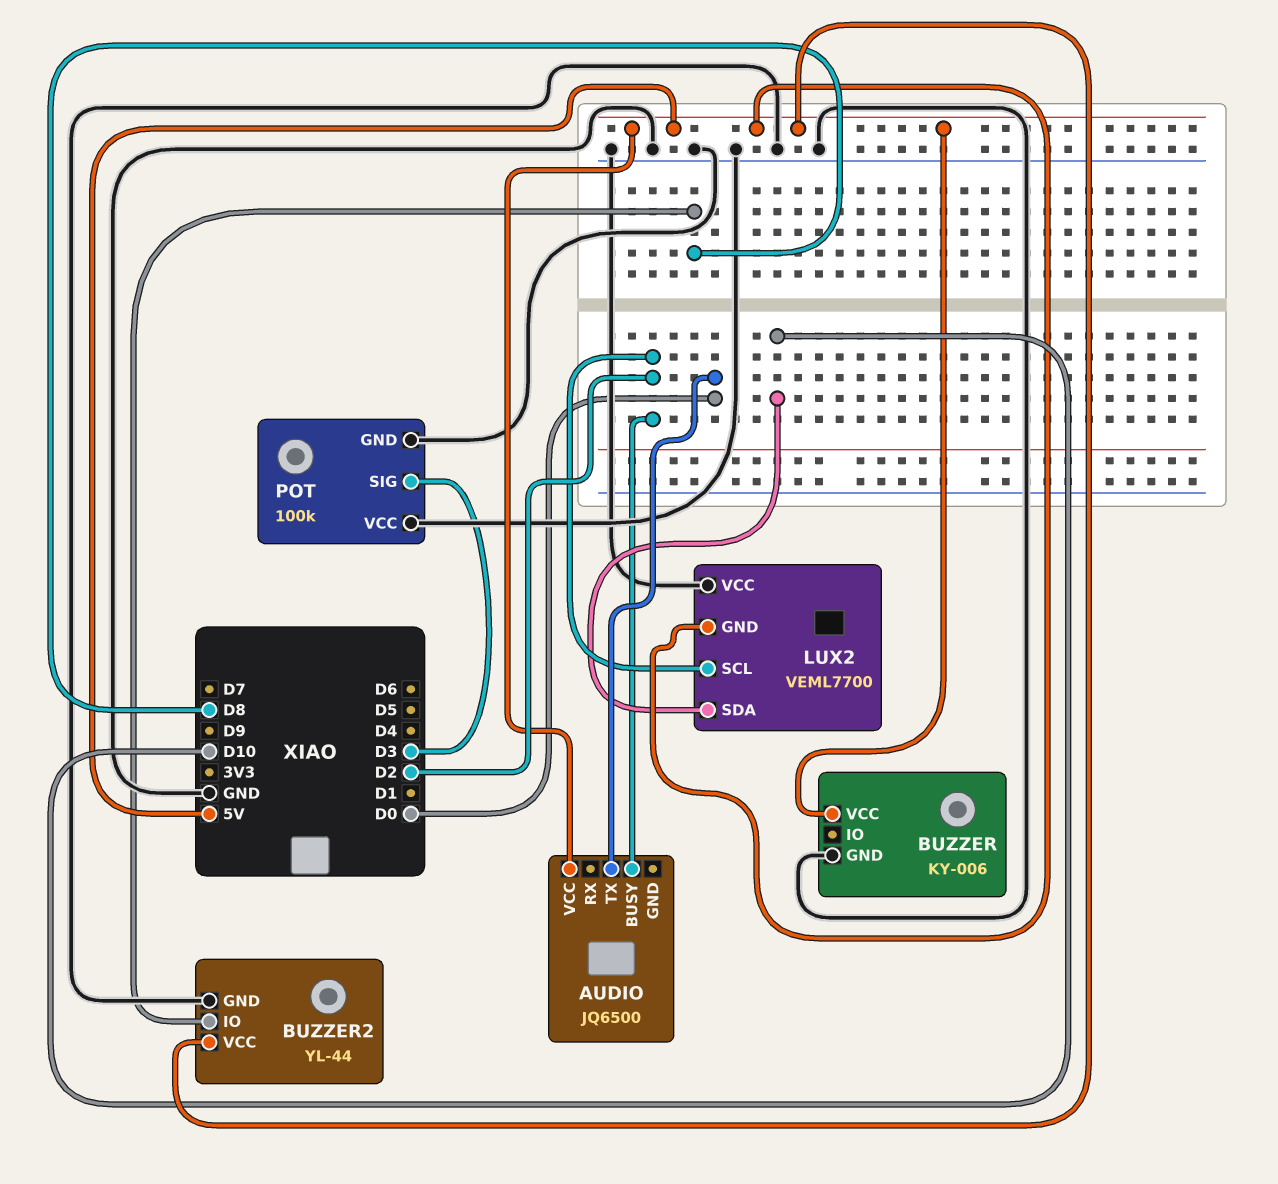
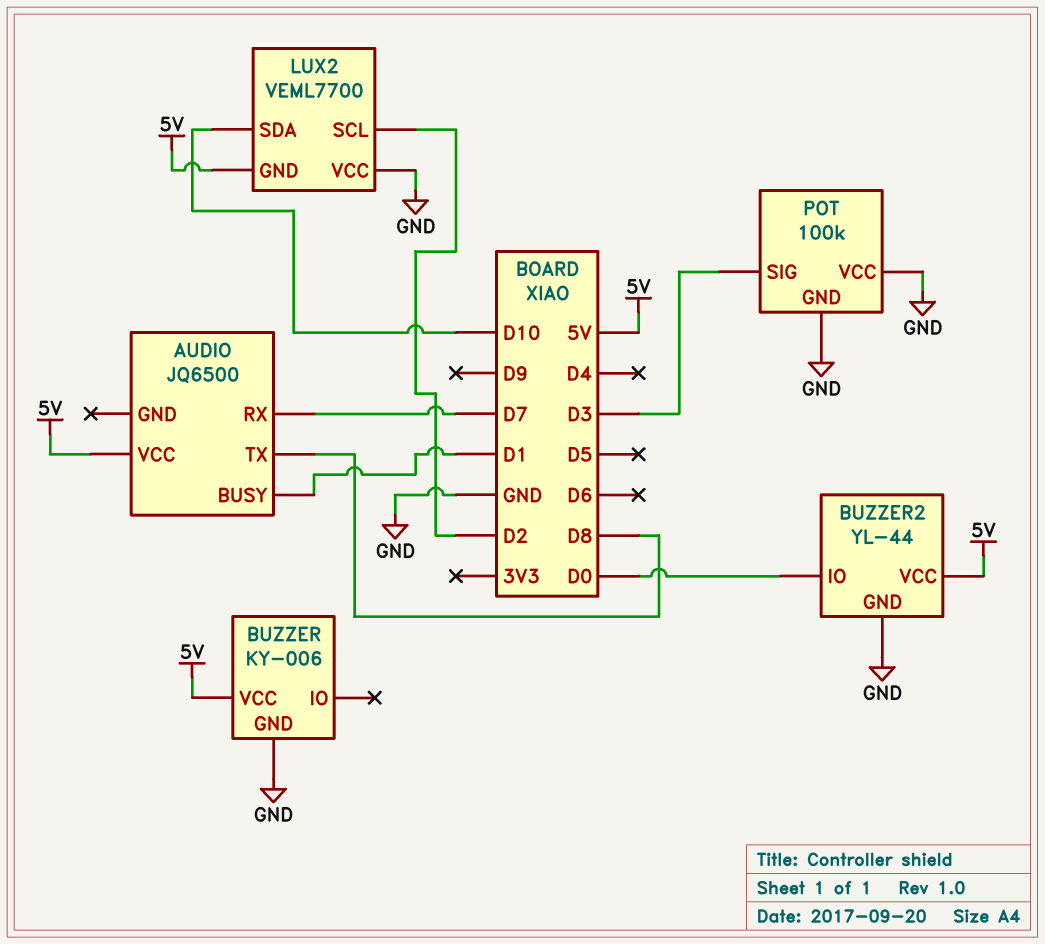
AUDIO pin BUSY: D2 -> D1
AUDIO pin RX: none -> D7
AUDIO pin TX: D0 -> D8
BUZZER2 pin IO: D8 -> D0

